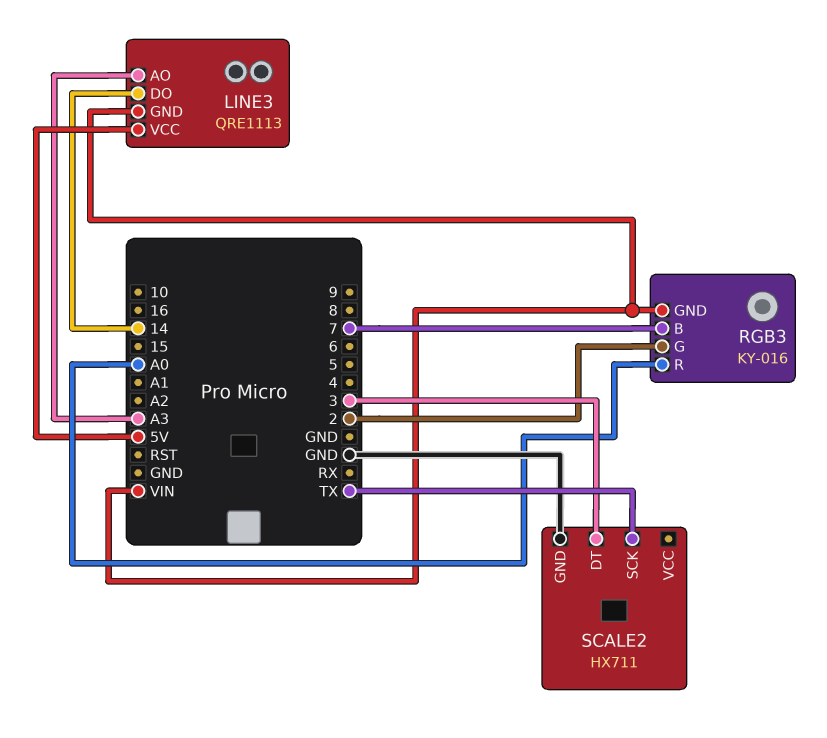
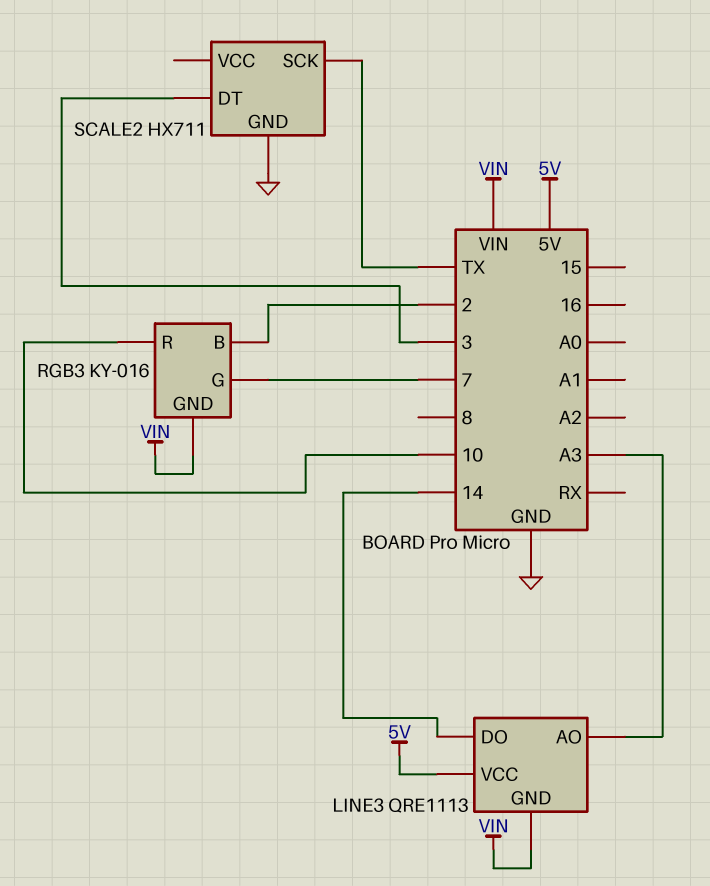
RGB3 pin B: 7 -> 2
RGB3 pin G: 2 -> 7
RGB3 pin R: A0 -> 10

